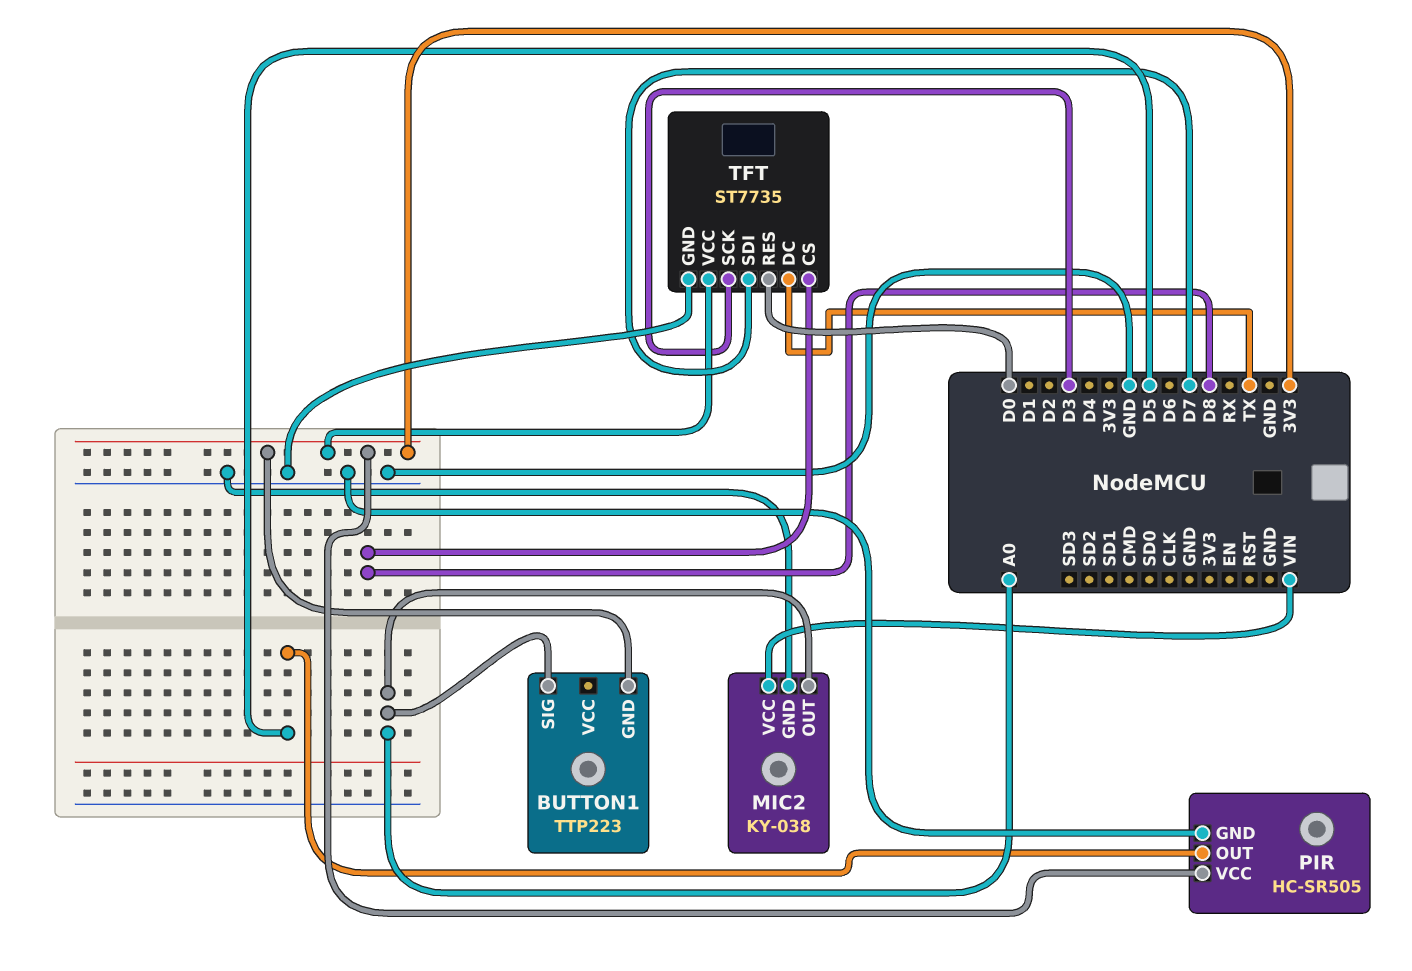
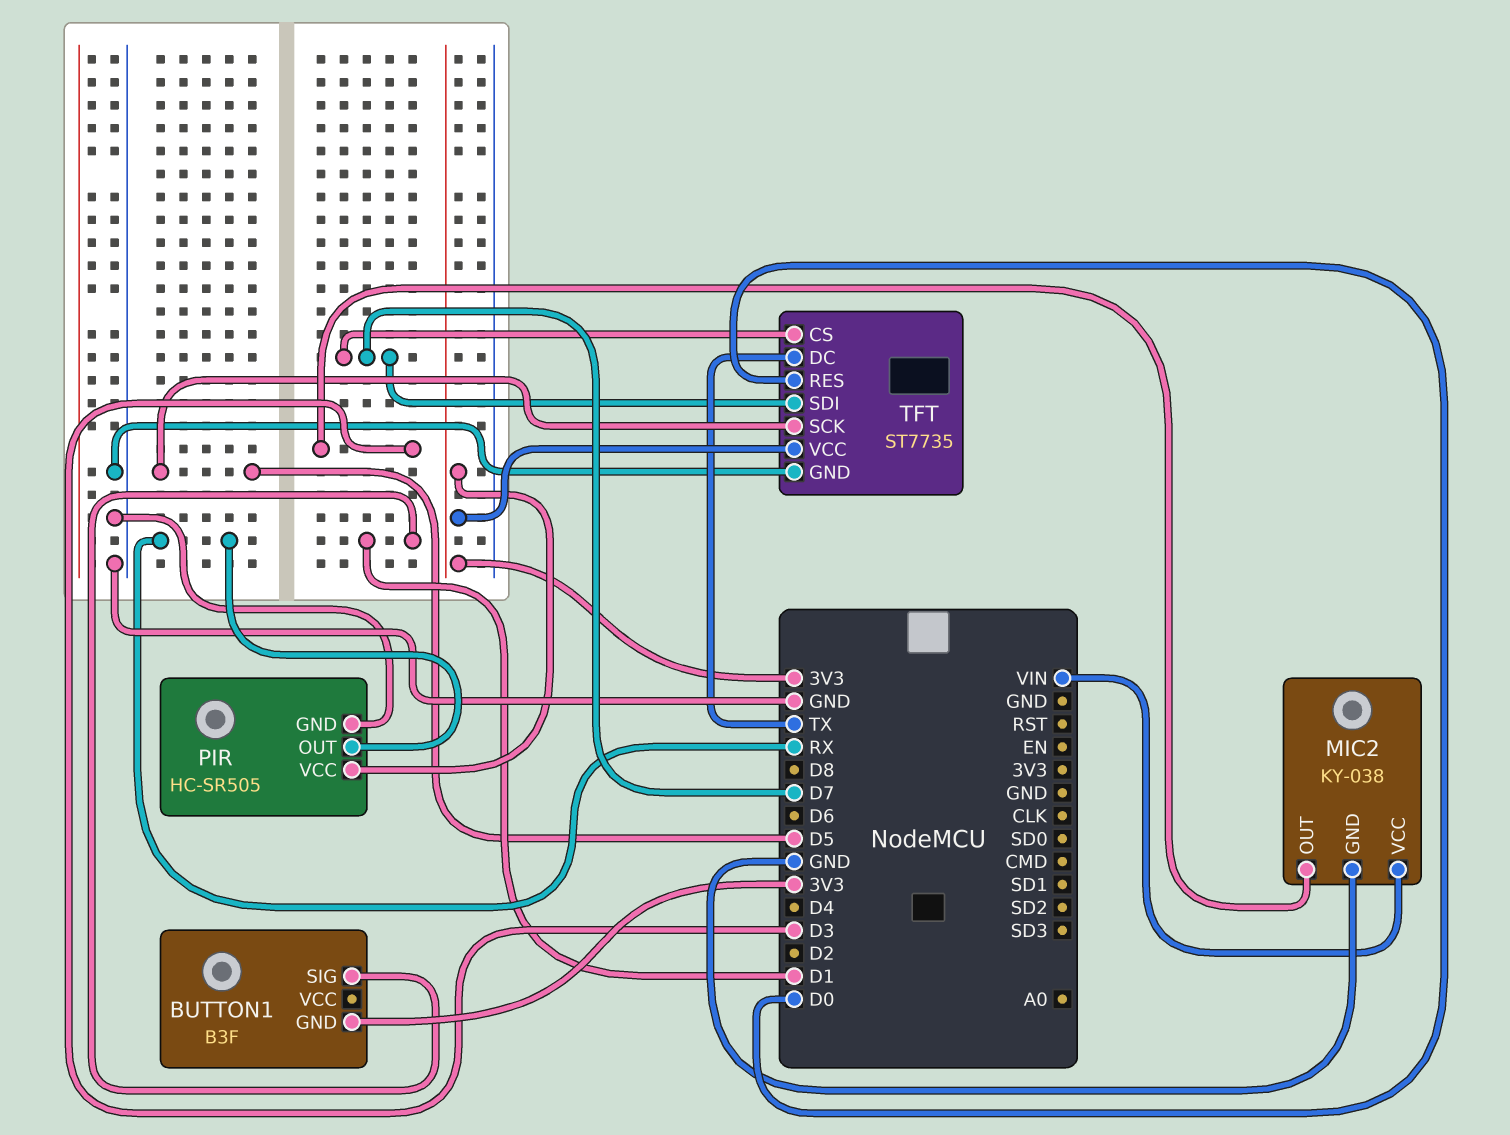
BUTTON1: TTP223 -> B3F
BUTTON1 pin SIG: A0 -> D1
MIC2 pin OUT: A0 -> D3
PIR pin OUT: D5 -> RX
TFT pin CS: D8 -> D7
TFT pin SCK: D3 -> D5

